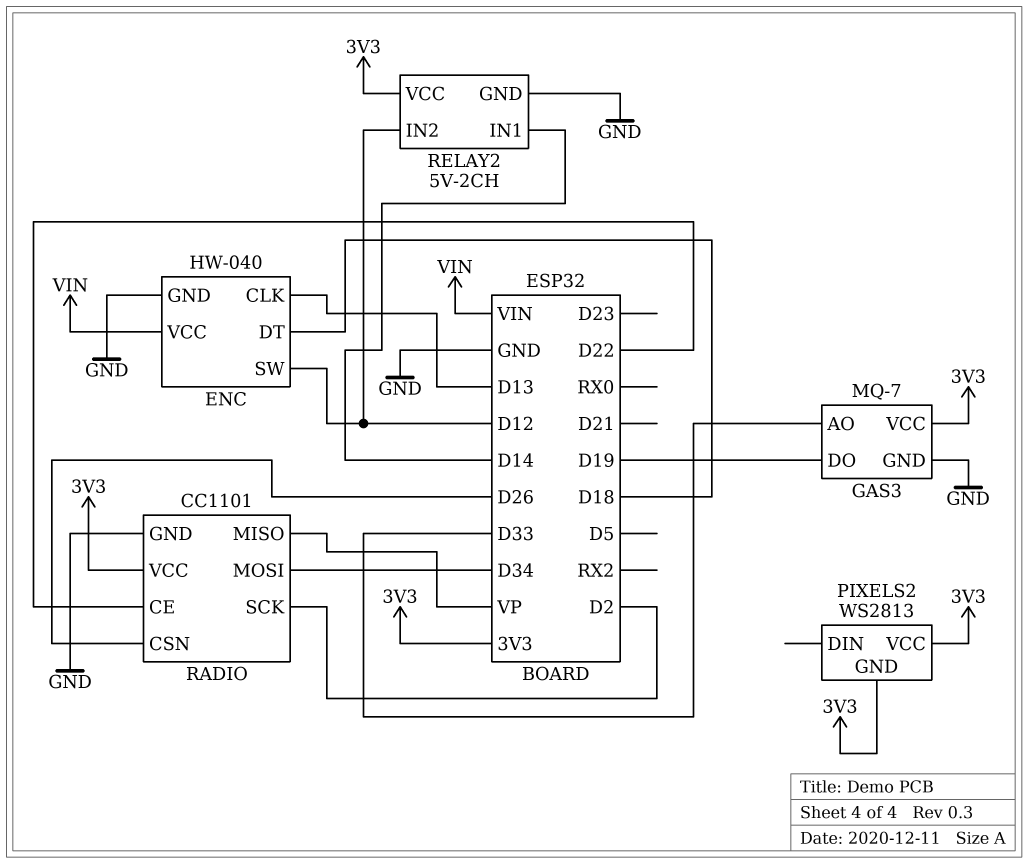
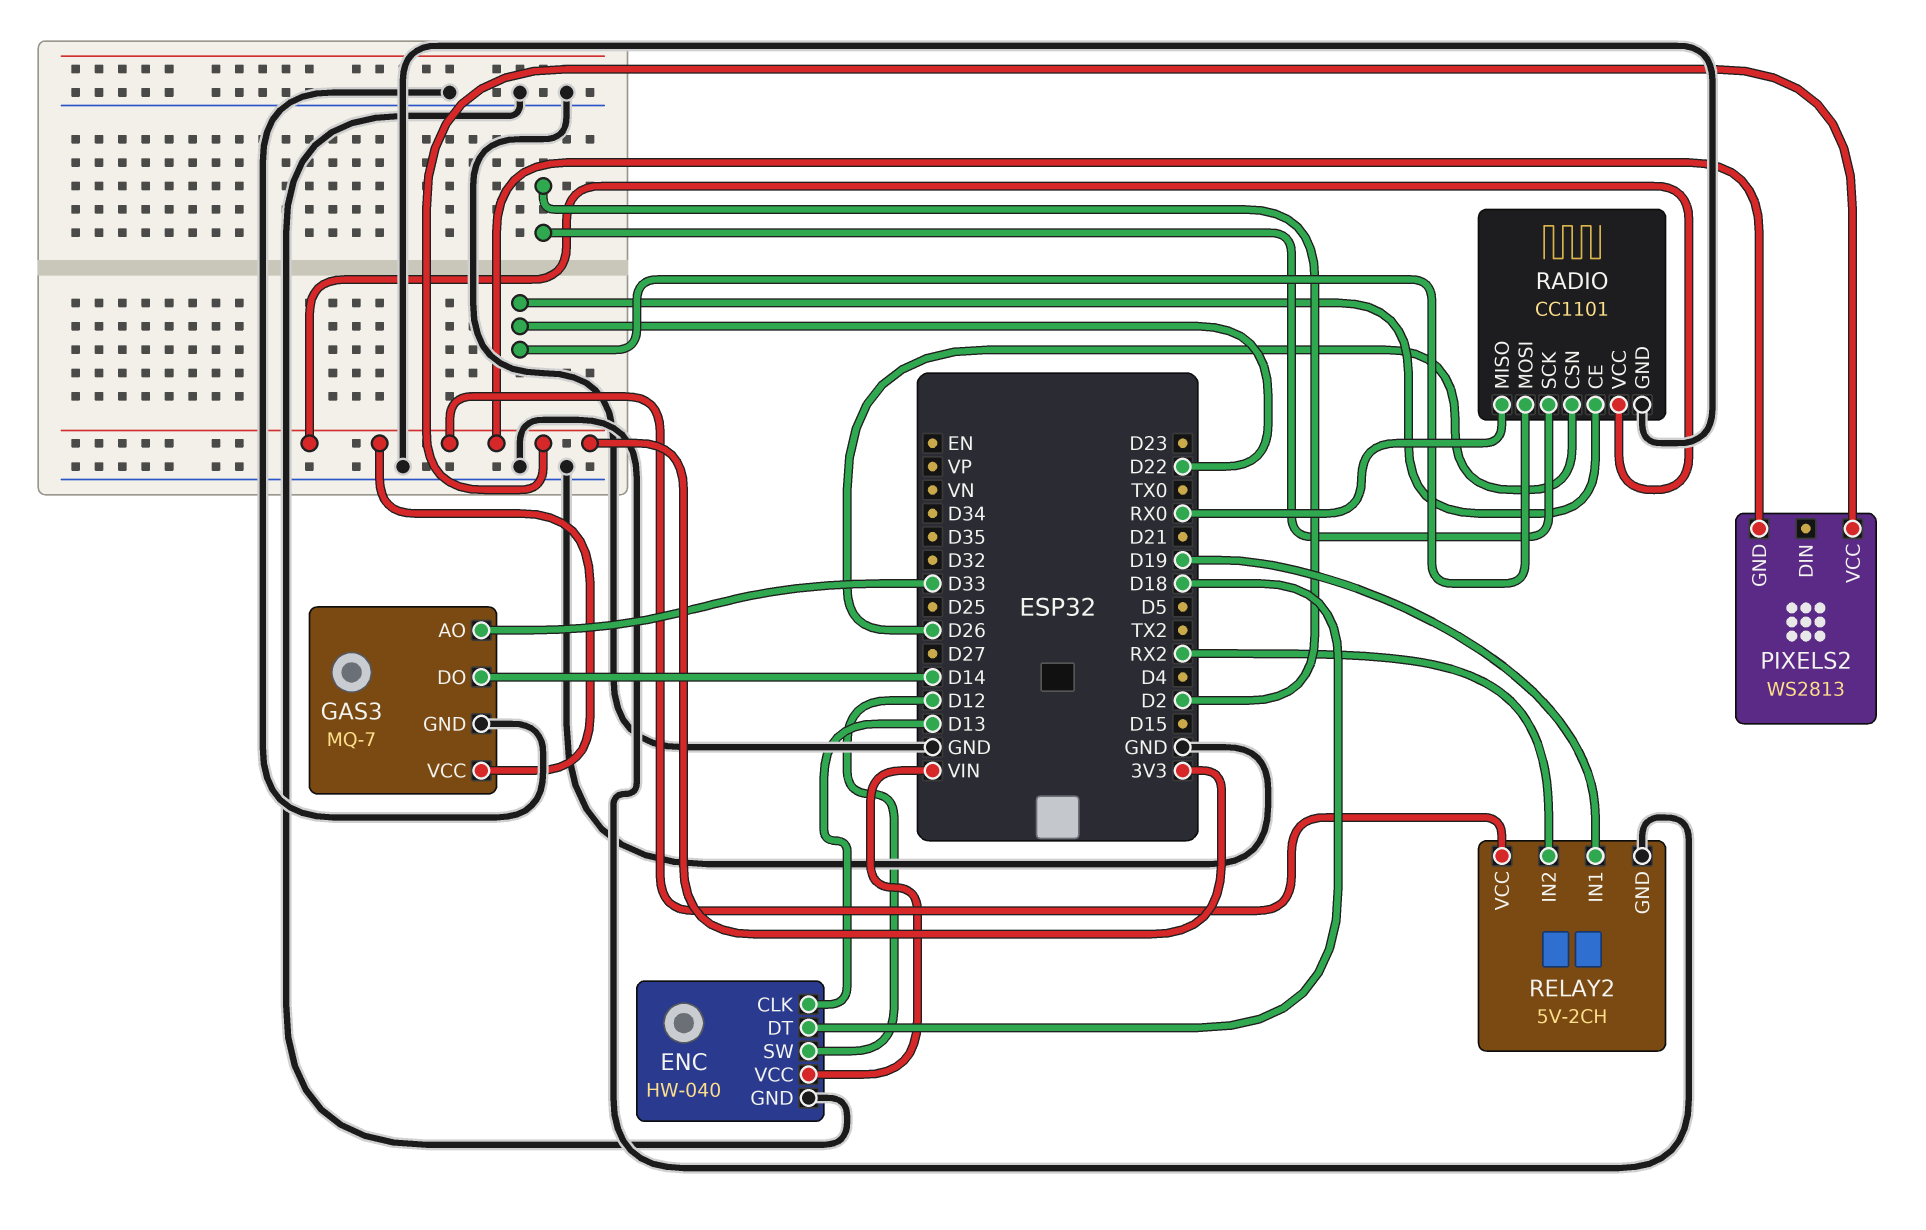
GAS3 pin DO: D19 -> D14
RADIO pin MISO: VP -> RX0
RADIO pin MOSI: D34 -> D22
RELAY2 pin IN1: D14 -> D19
RELAY2 pin IN2: D12 -> RX2

